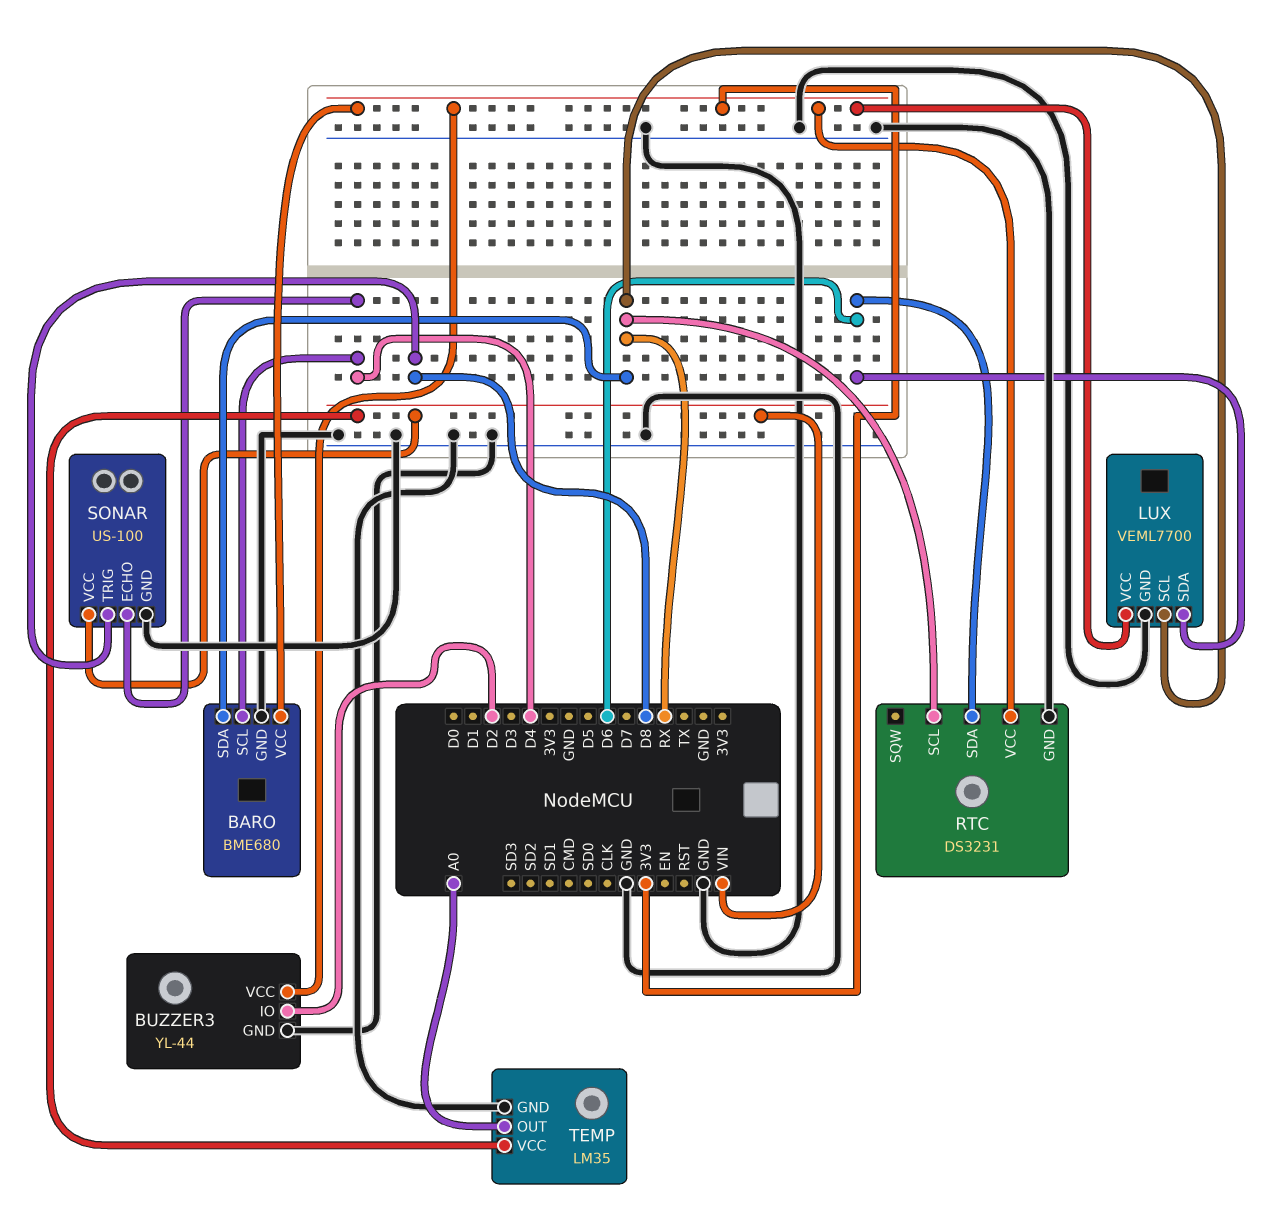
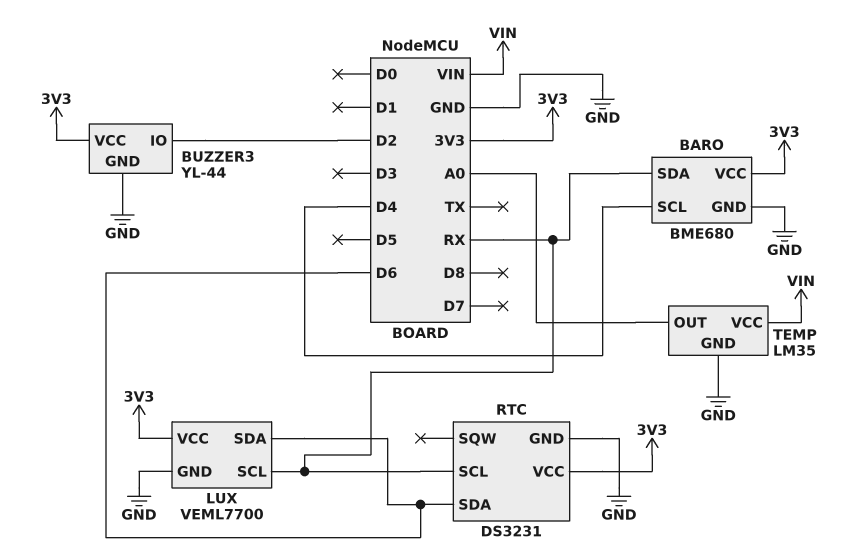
SONAR: US-100 -> none
SONAR pin ECHO: D4 -> none
SONAR pin GND: GND -> none
SONAR pin TRIG: D8 -> none
SONAR pin VCC: VIN -> none

